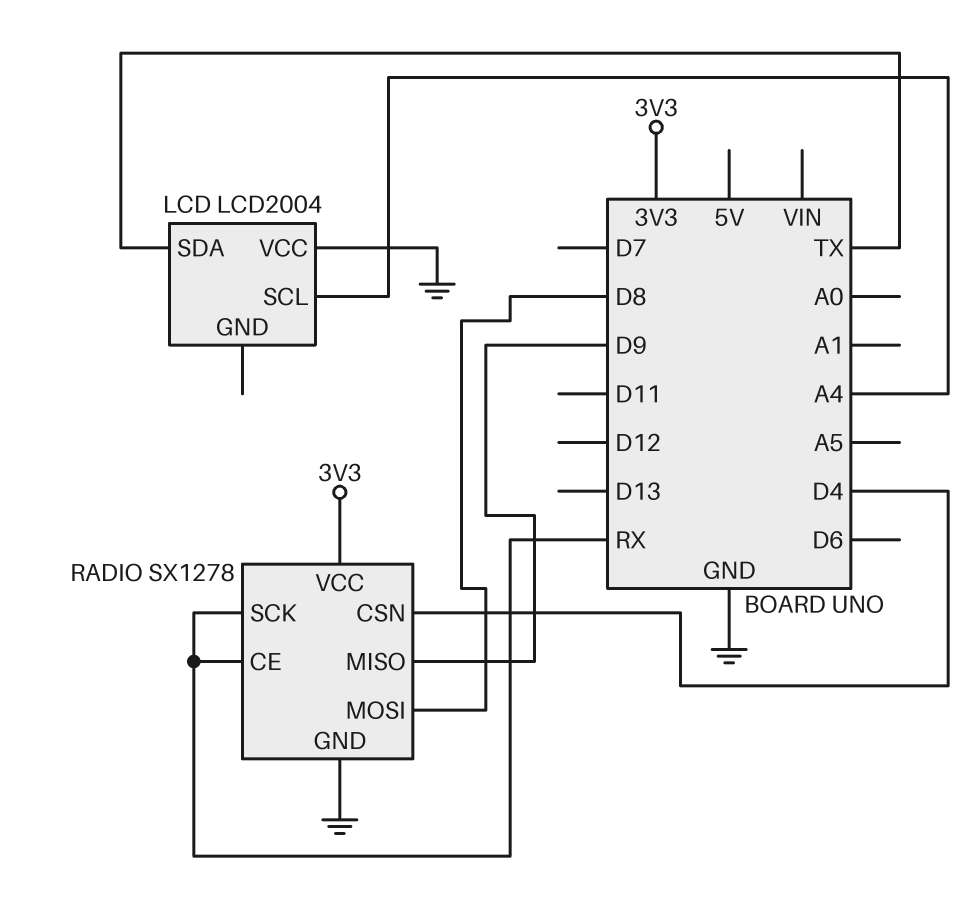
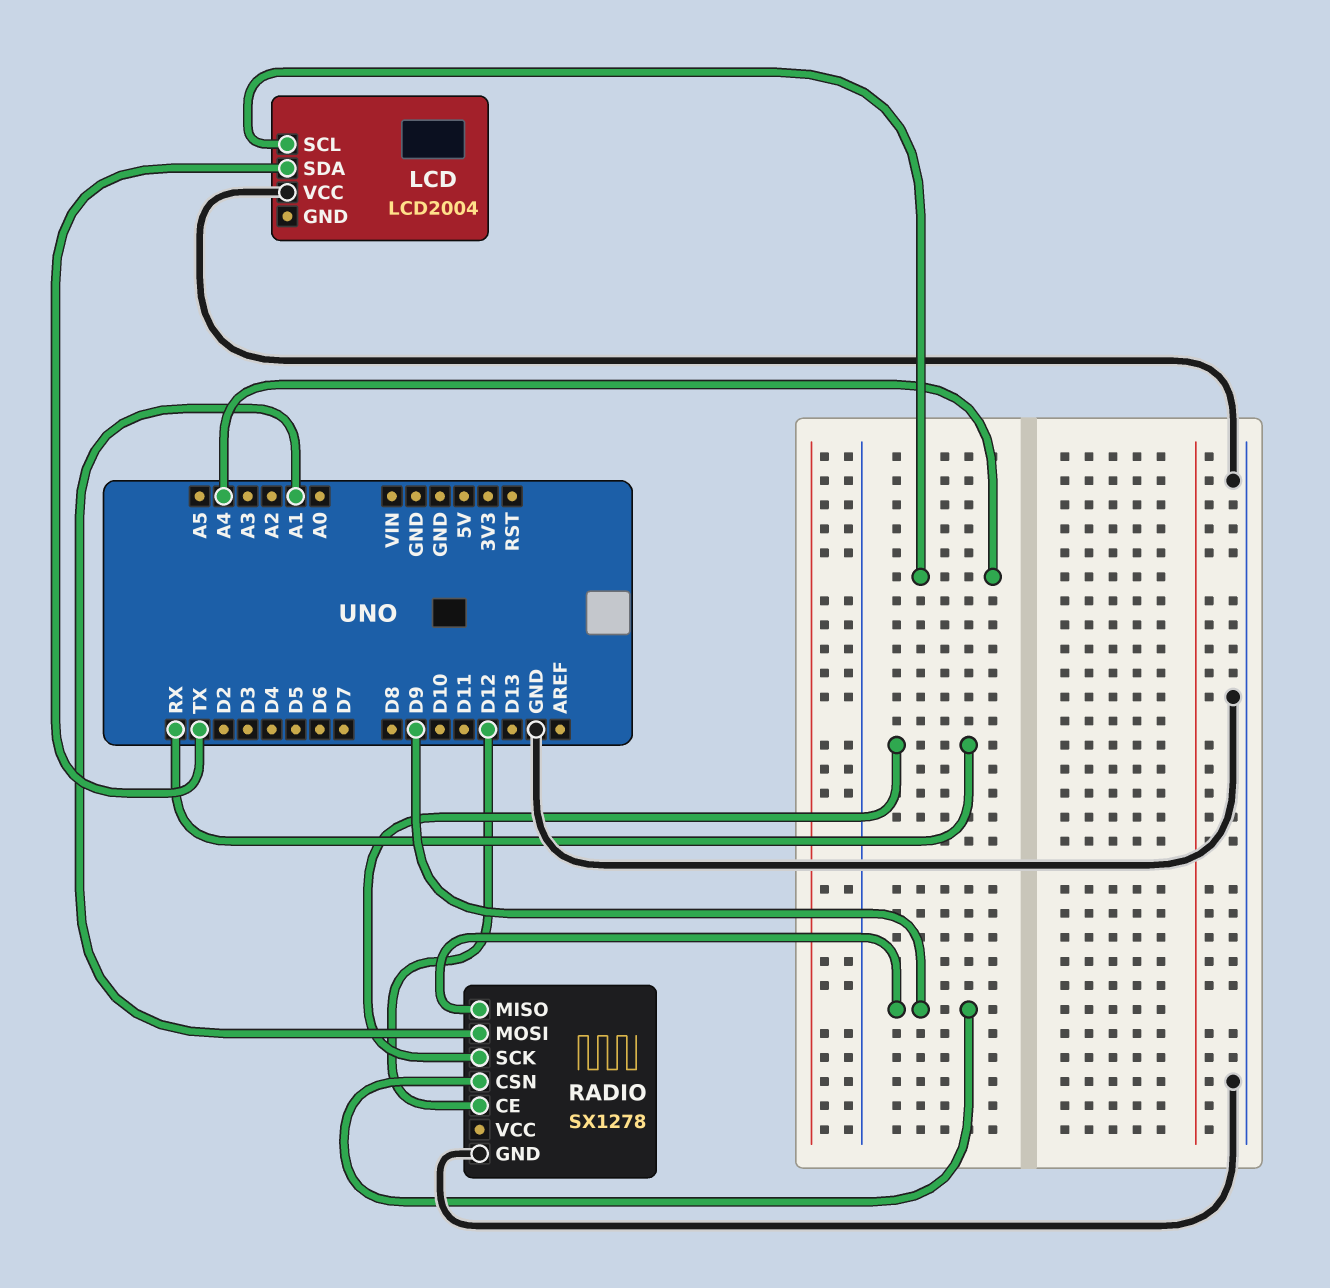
RADIO pin CE: RX -> D12
RADIO pin CSN: D4 -> D9
RADIO pin MOSI: D8 -> A1
RADIO pin VCC: 3V3 -> none

